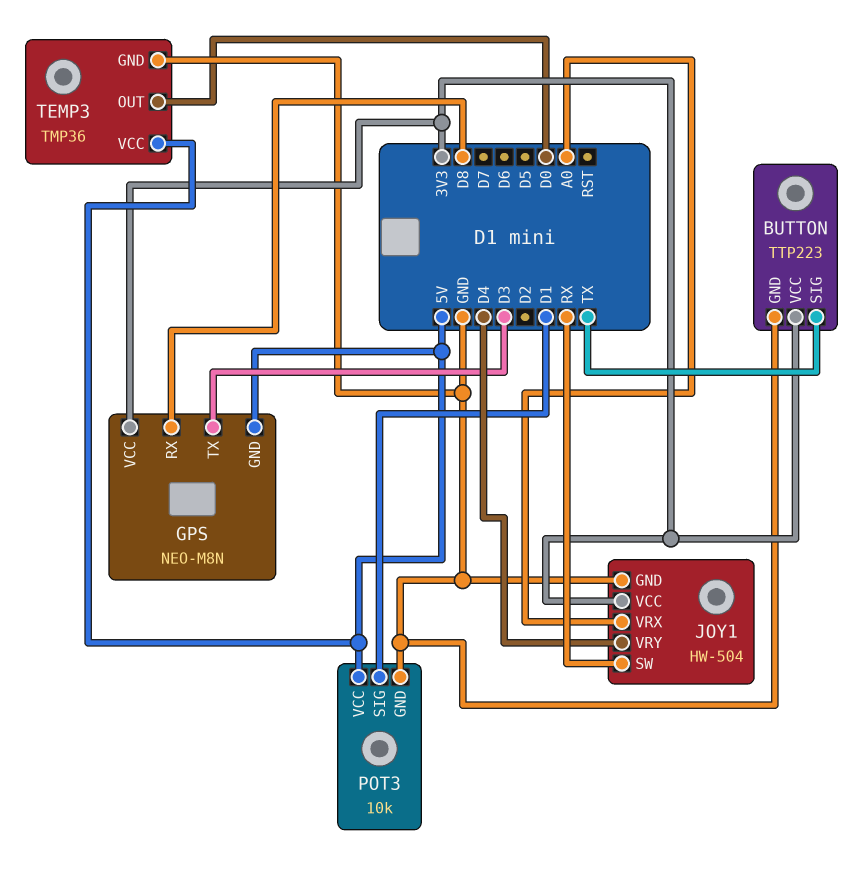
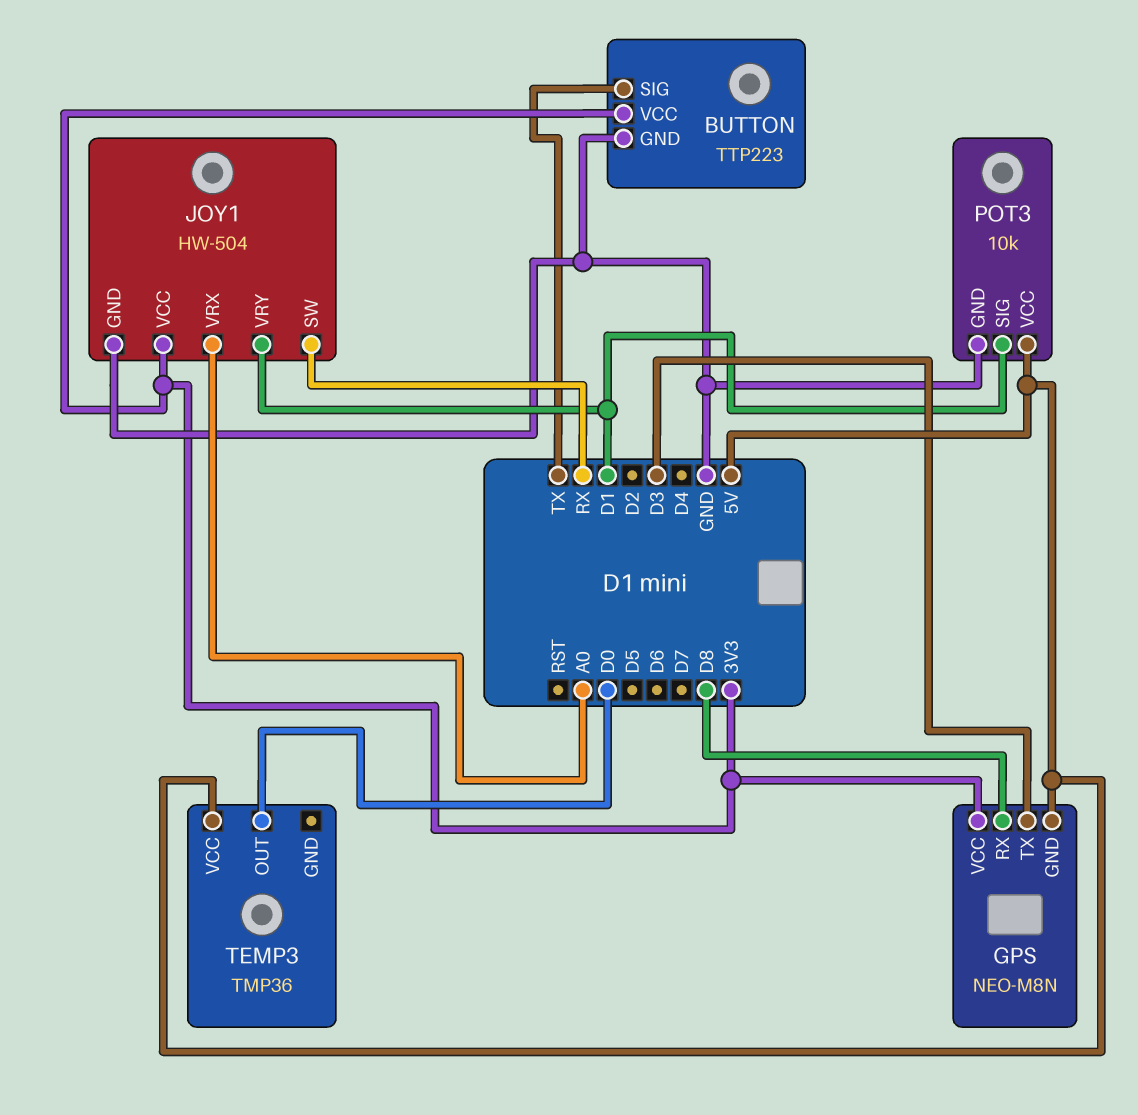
JOY1 pin VRY: D4 -> D1
TEMP3 pin GND: GND -> none

